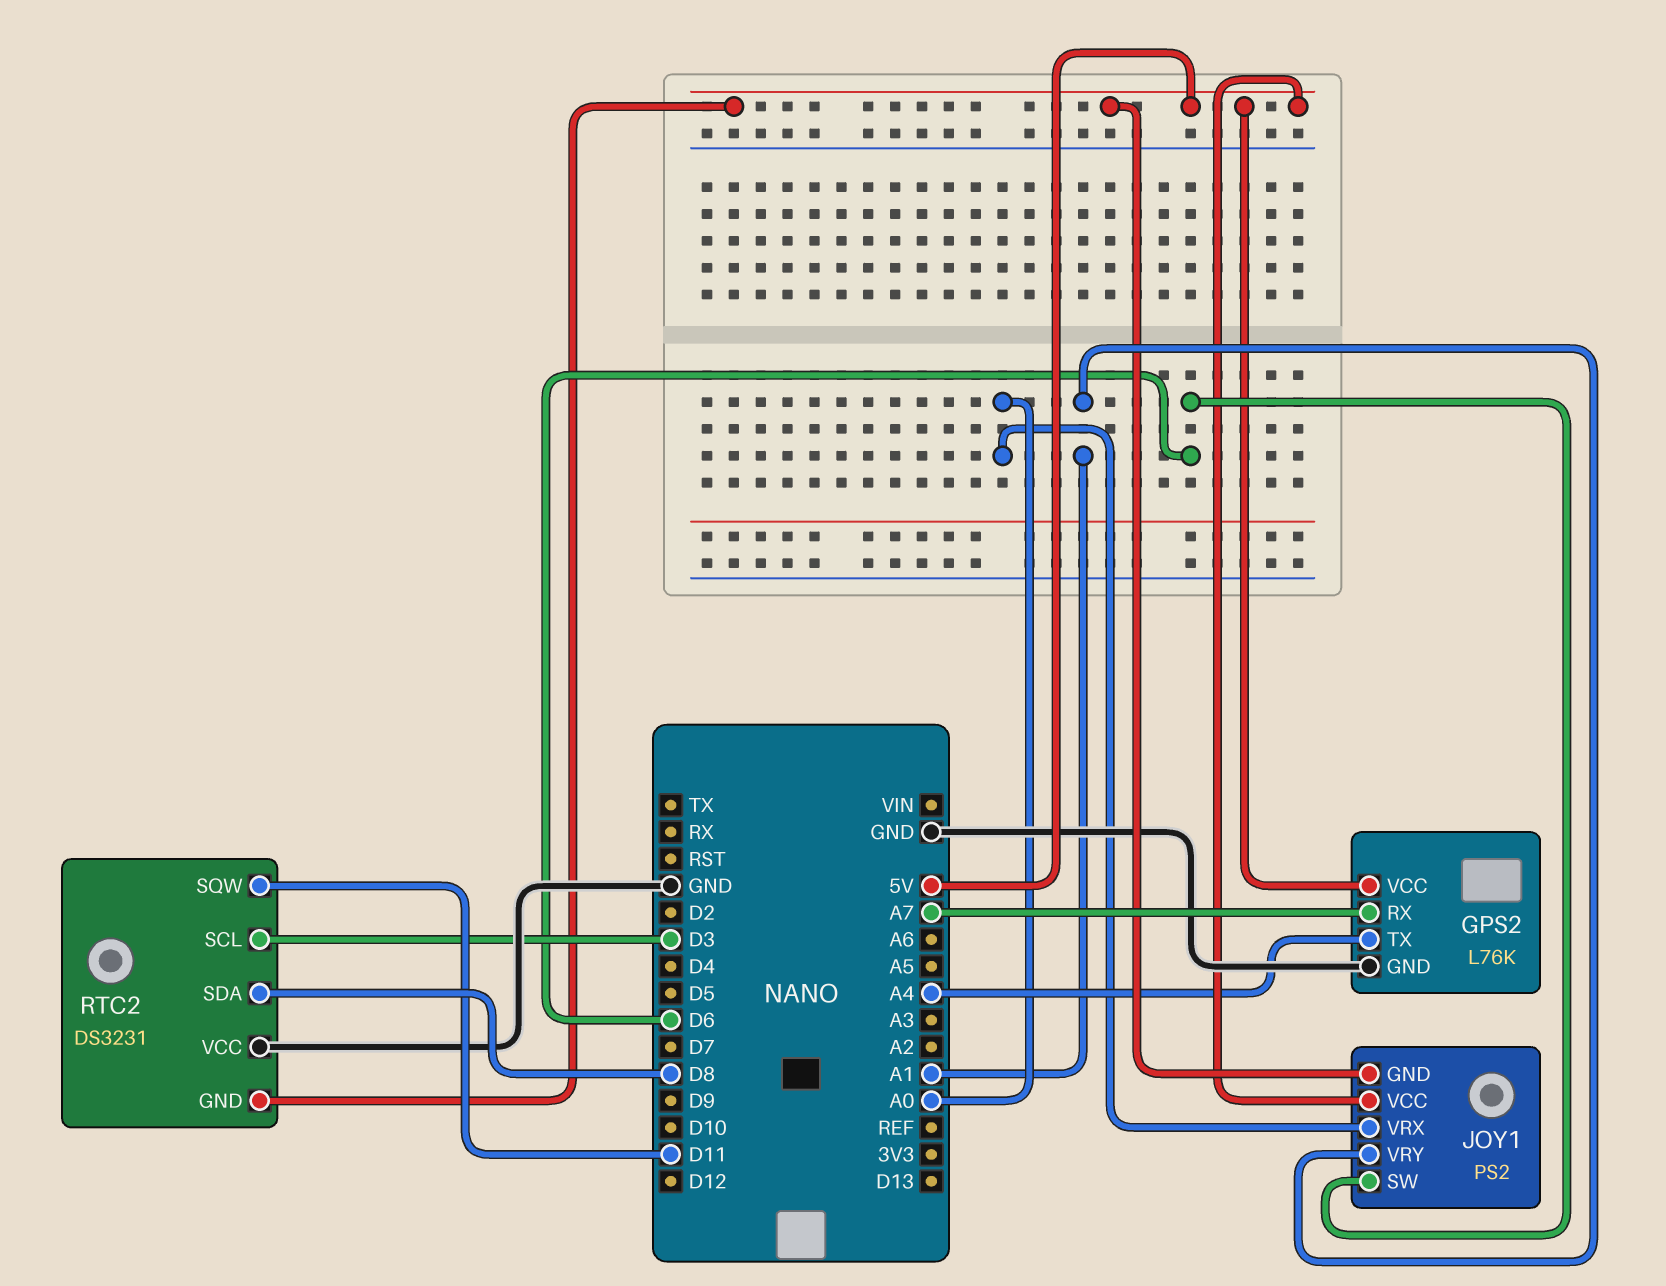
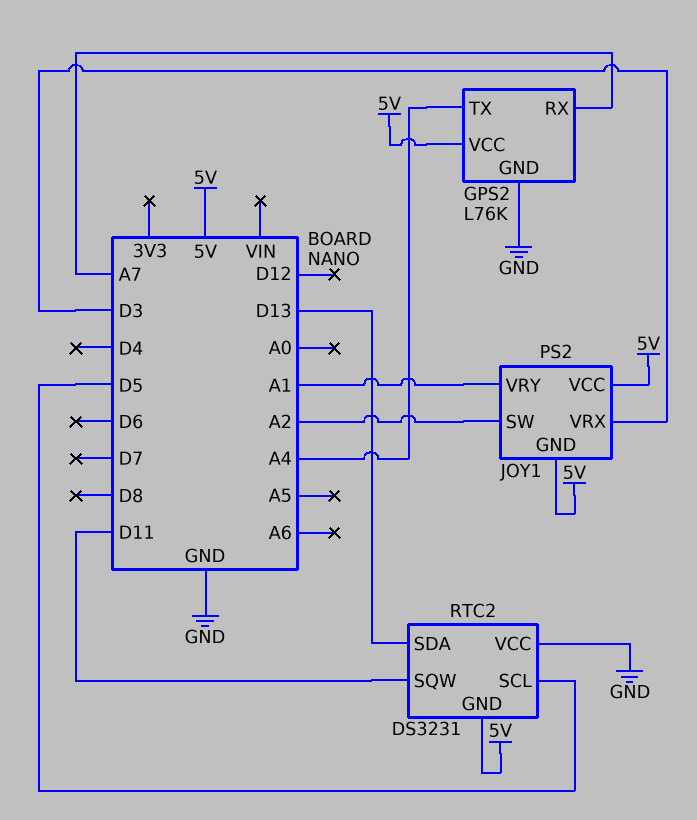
JOY1 pin SW: D6 -> A2
JOY1 pin VRX: A0 -> D3
RTC2 pin SCL: D3 -> D5
RTC2 pin SDA: D8 -> D13

